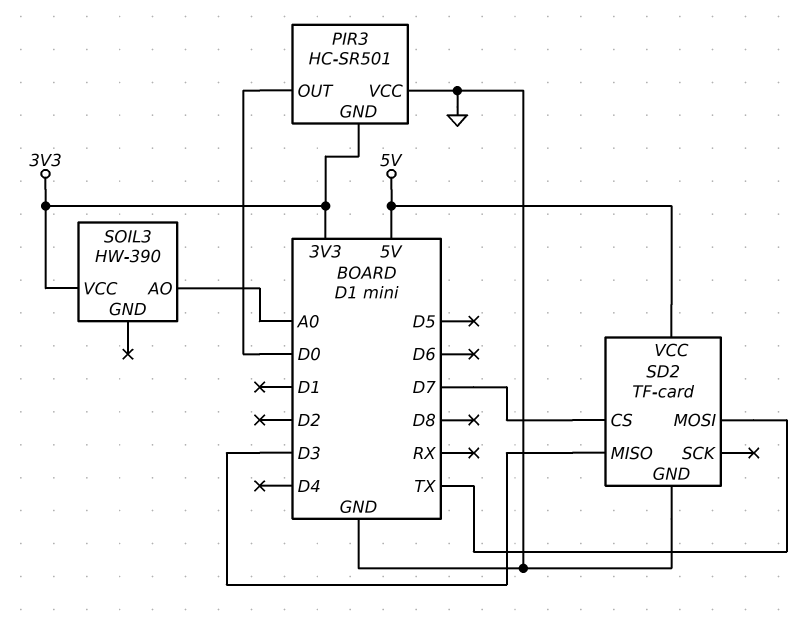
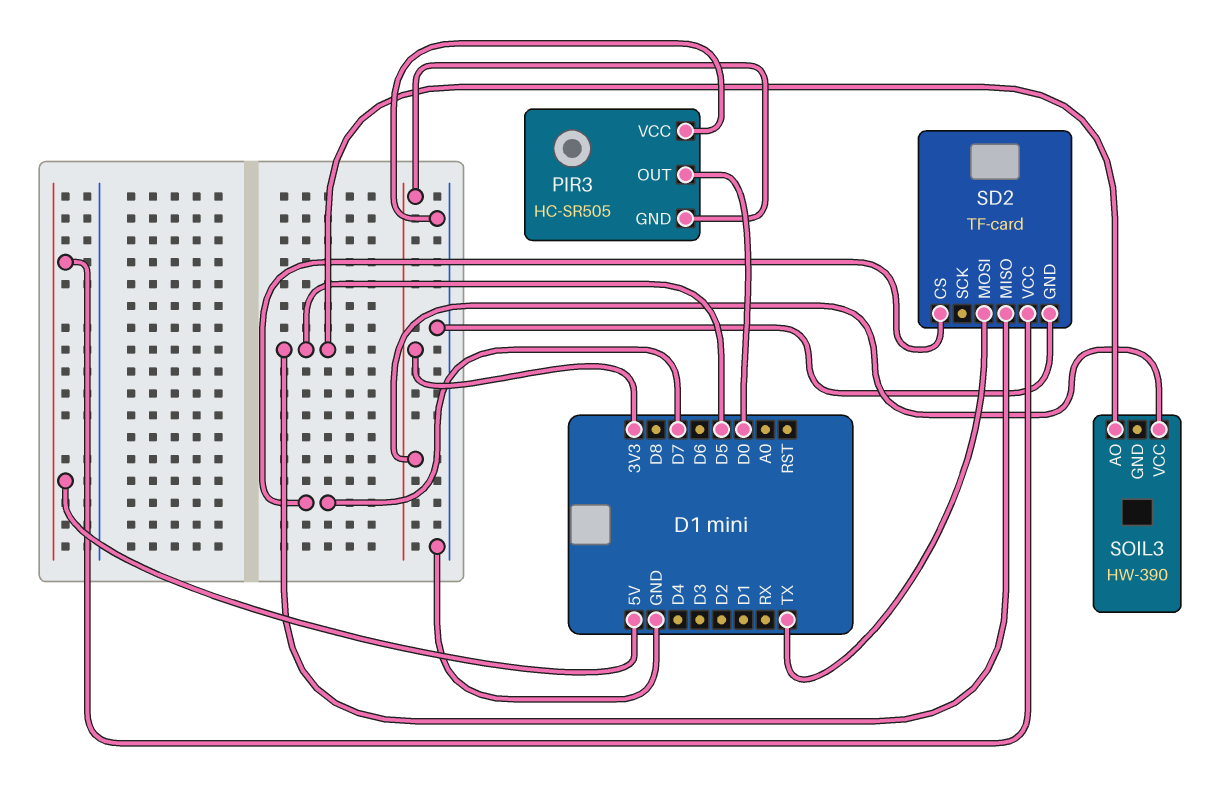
PIR3: HC-SR501 -> HC-SR505
SD2 pin MISO: D3 -> D5
SOIL3 pin AO: A0 -> D5

